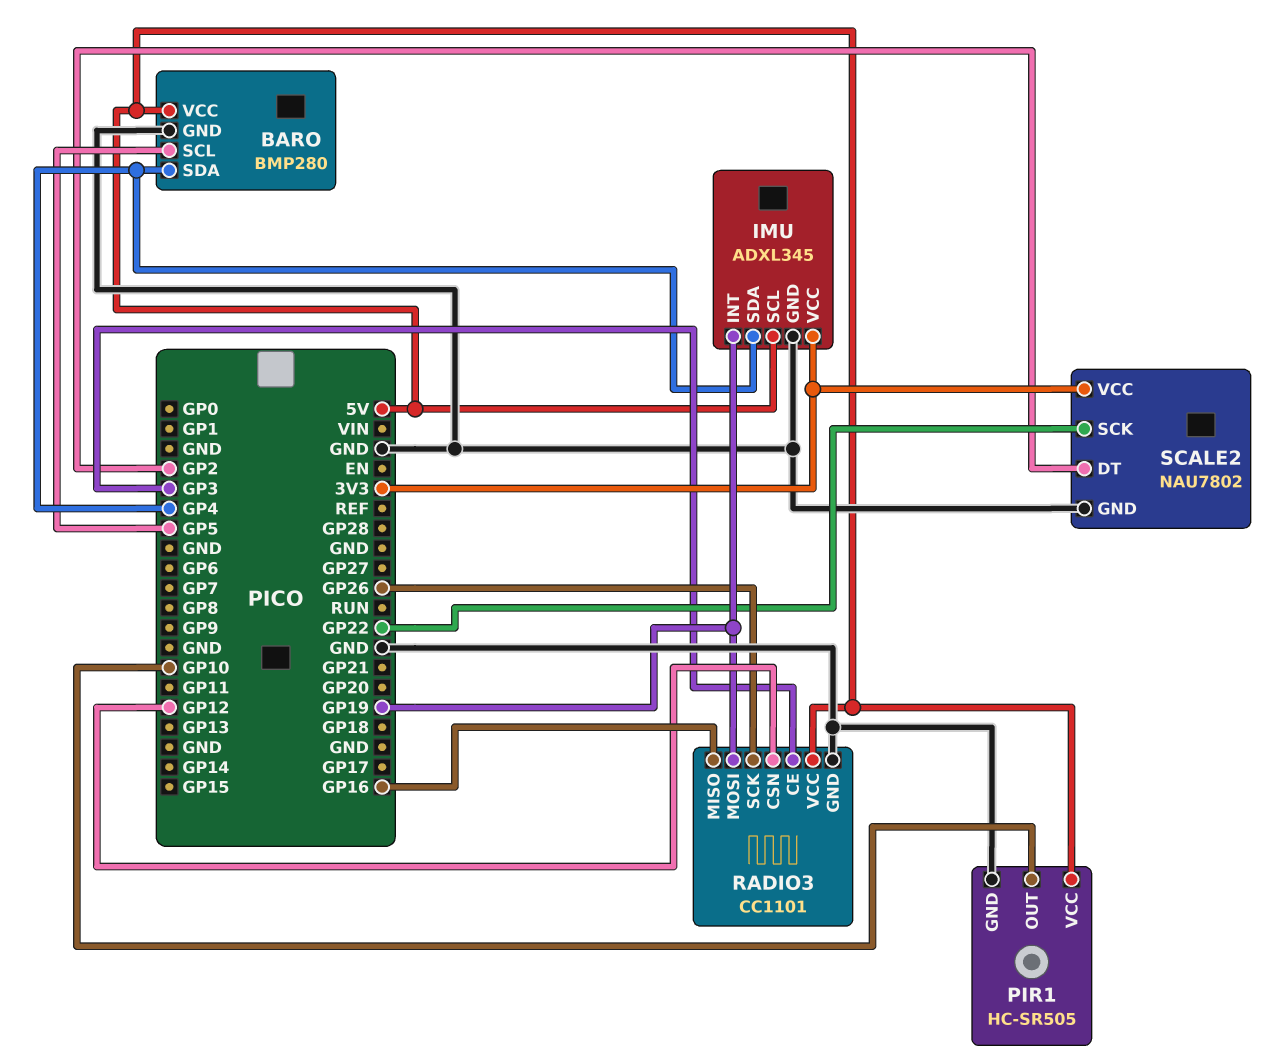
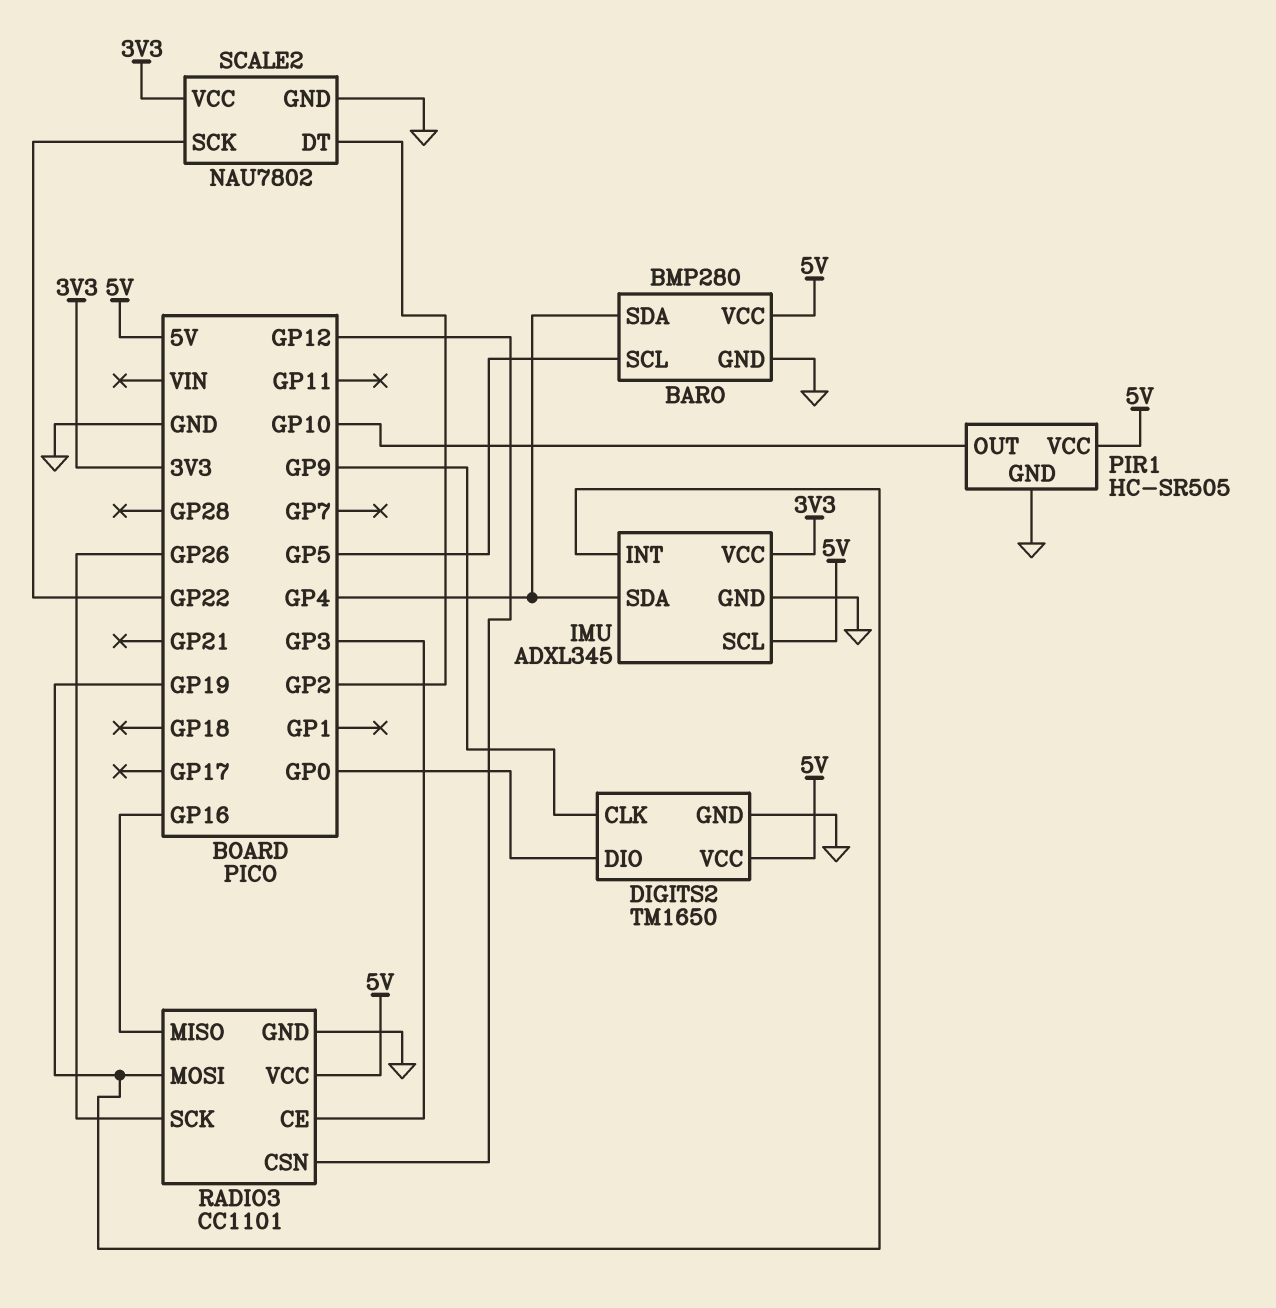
DIGITS2: none -> TM1650
DIGITS2 pin CLK: none -> GP9
DIGITS2 pin DIO: none -> GP0
DIGITS2 pin GND: none -> GND
DIGITS2 pin VCC: none -> 5V

